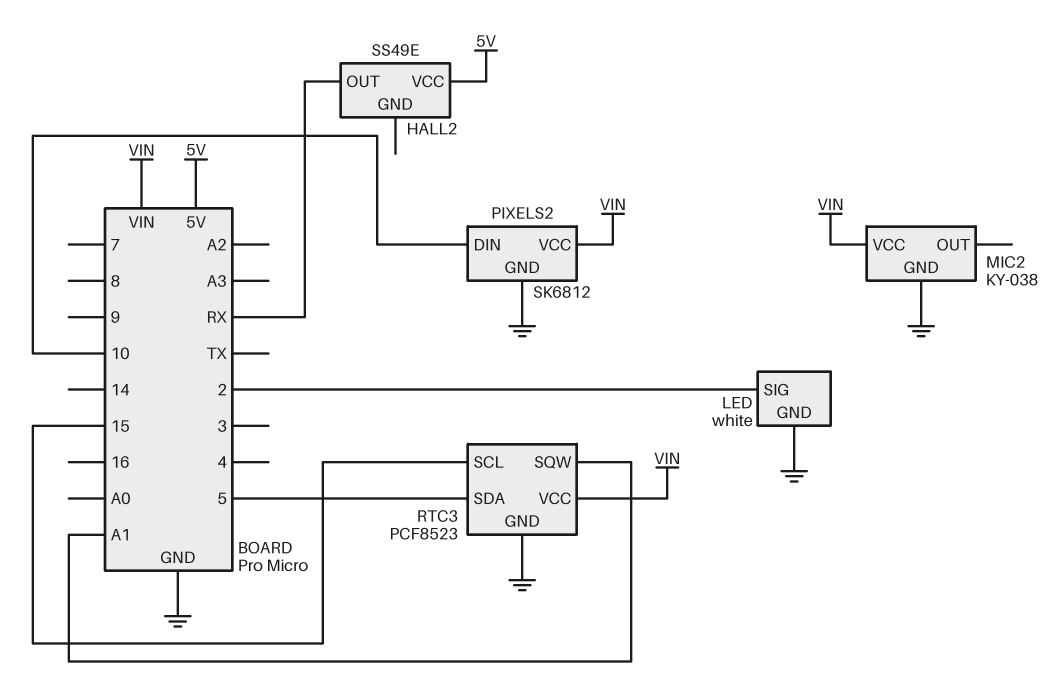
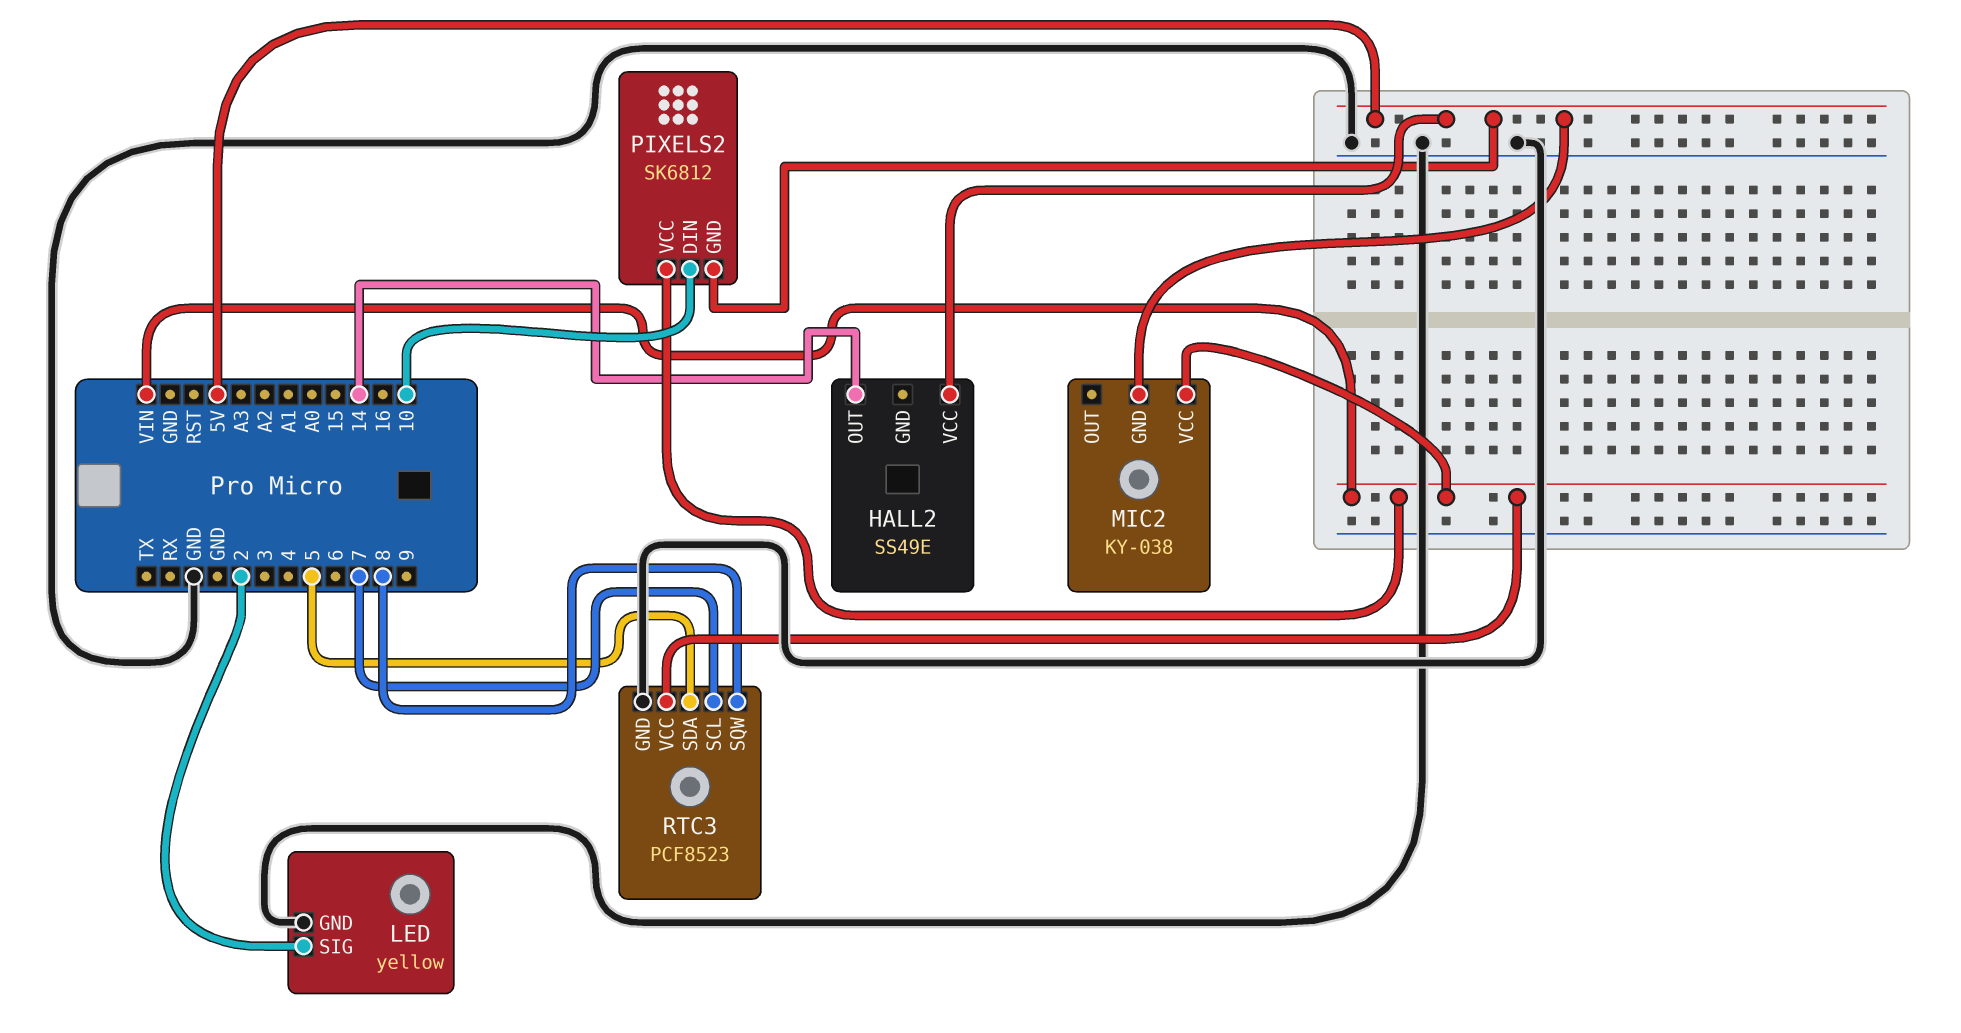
HALL2 pin OUT: RX -> 14
LED: white -> yellow
MIC2 pin GND: GND -> 5V
PIXELS2 pin GND: GND -> 5V
RTC3 pin SCL: 15 -> 7
RTC3 pin SQW: A1 -> 8

